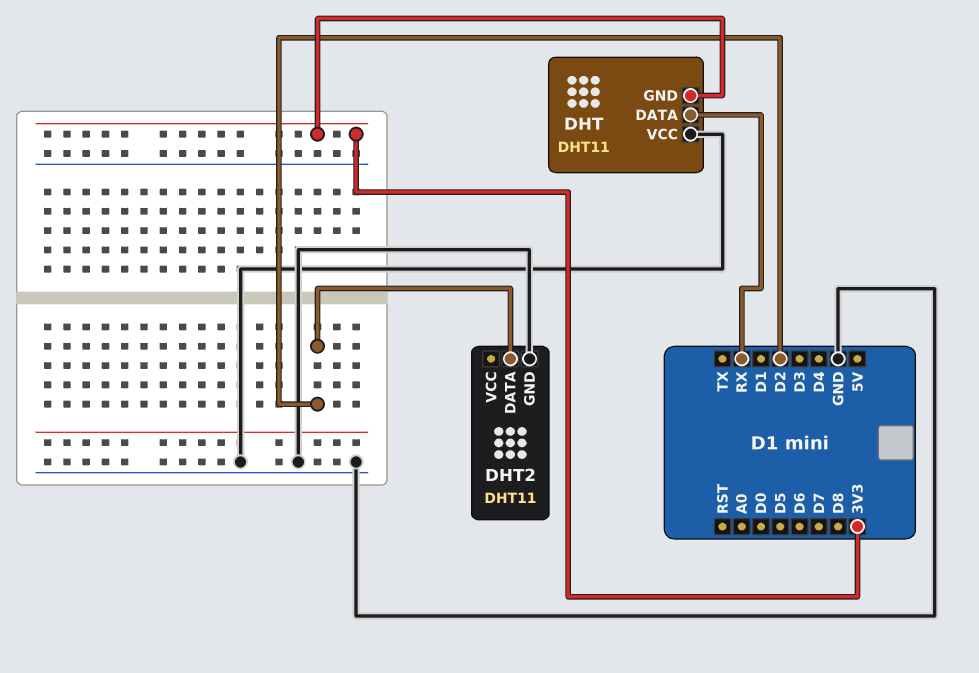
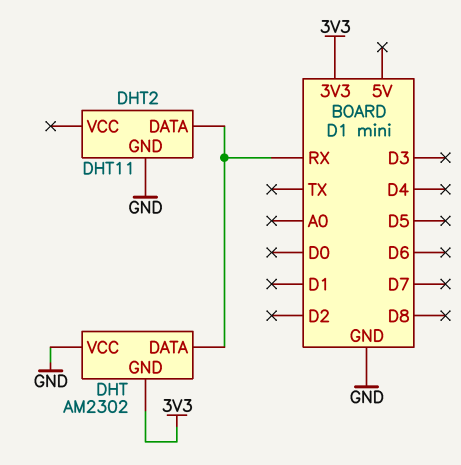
DHT: DHT11 -> AM2302
DHT2 pin DATA: D2 -> RX

